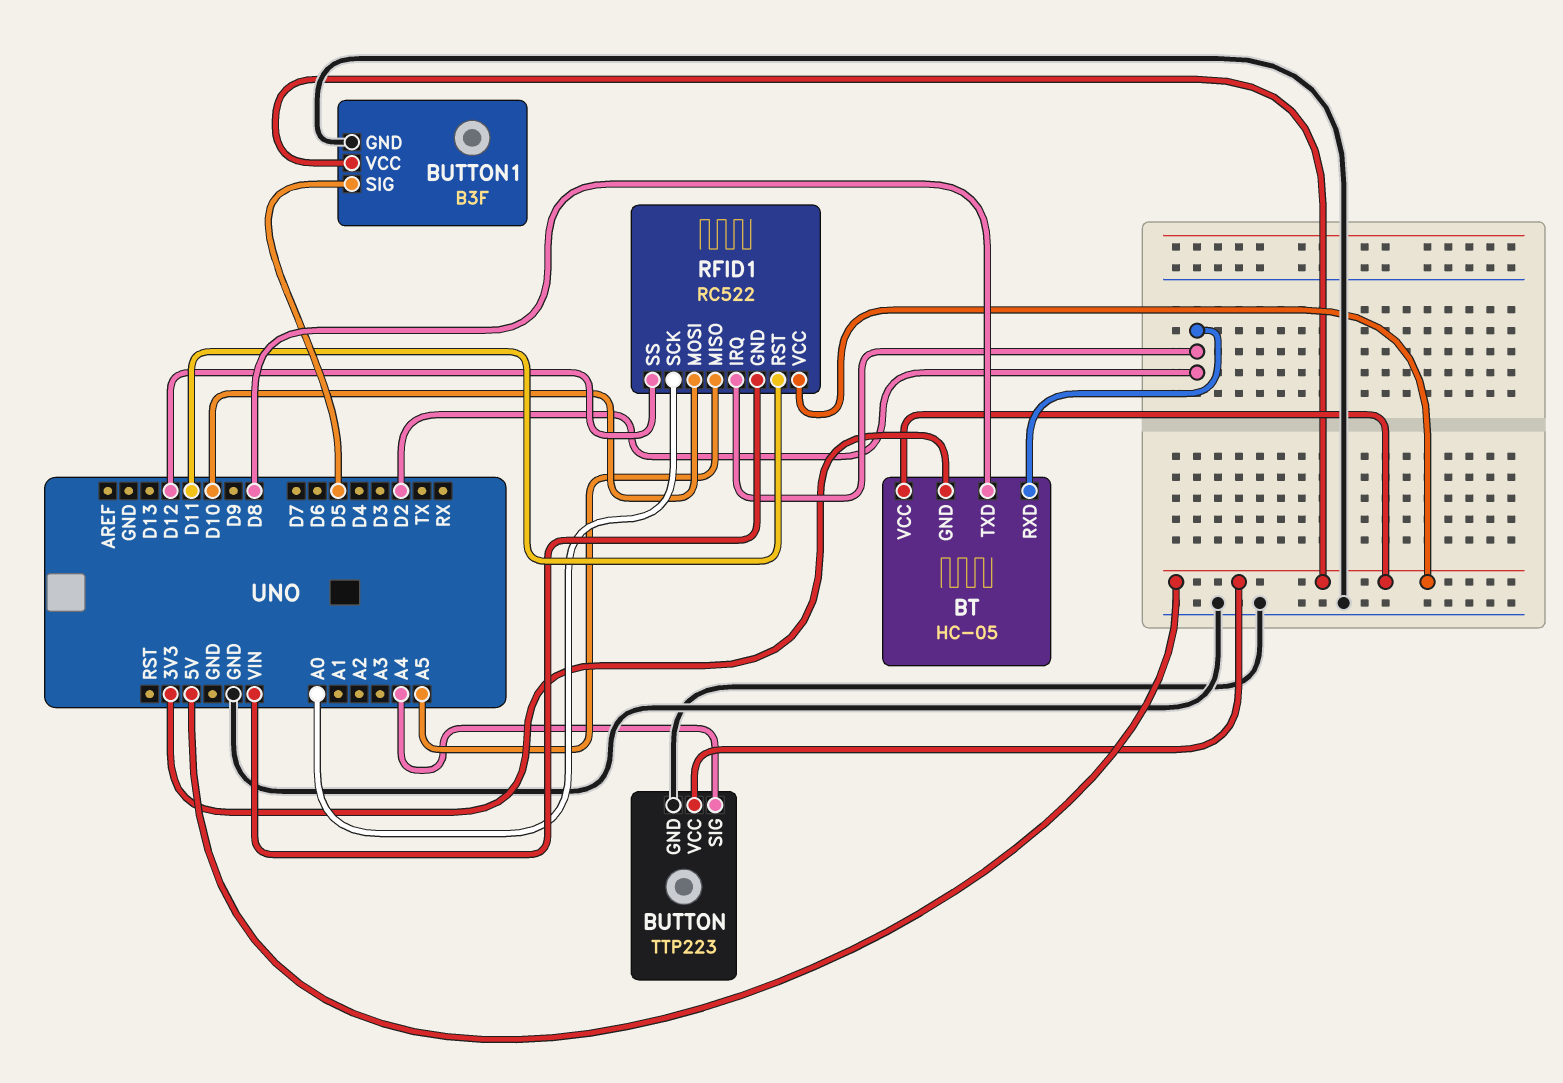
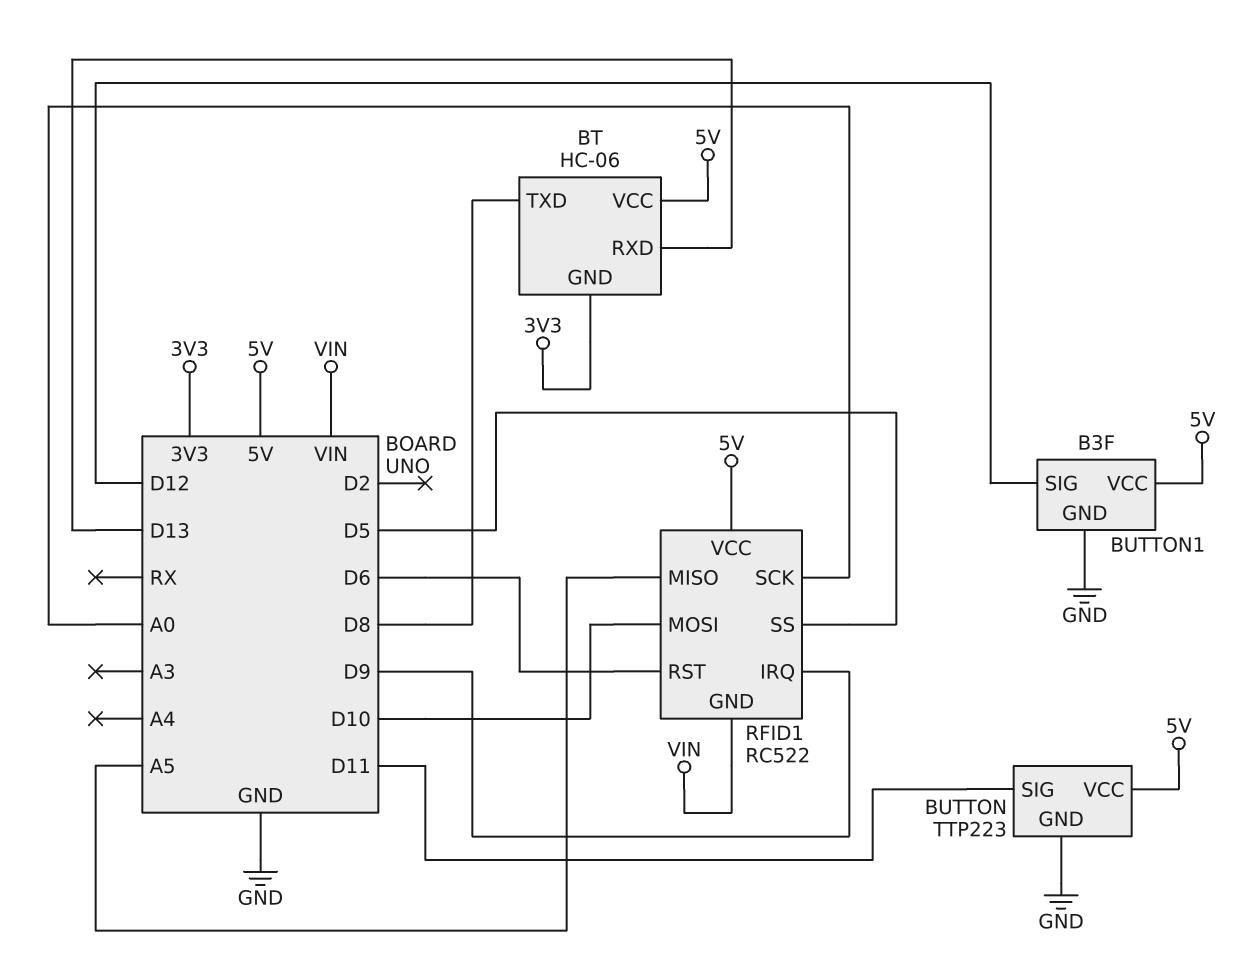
BT: HC-05 -> HC-06
BT pin RXD: D2 -> D13
BUTTON pin SIG: A4 -> D11
BUTTON1 pin SIG: D5 -> D12
RFID1 pin IRQ: D2 -> D9
RFID1 pin RST: D11 -> D6
RFID1 pin SS: D12 -> D5

